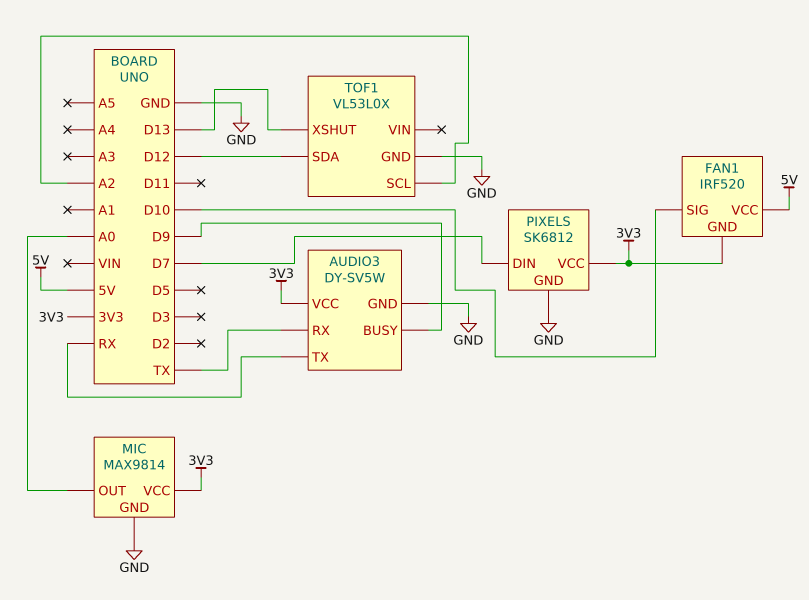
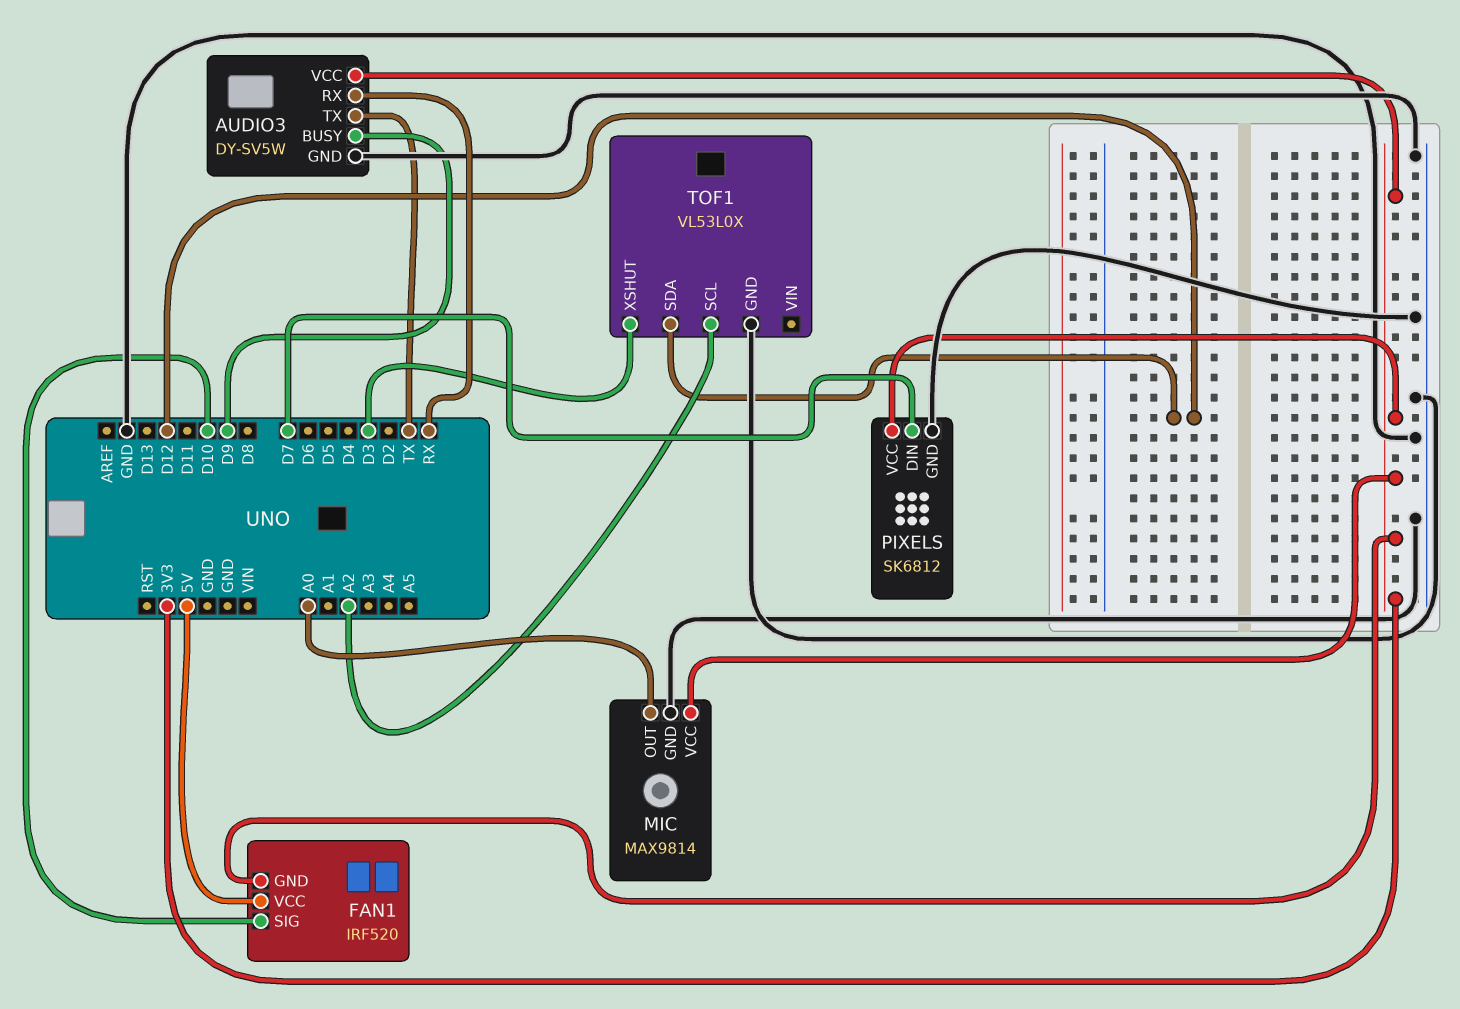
AUDIO3 pin RX: TX -> RX
AUDIO3 pin TX: RX -> TX
TOF1 pin XSHUT: D13 -> D3

